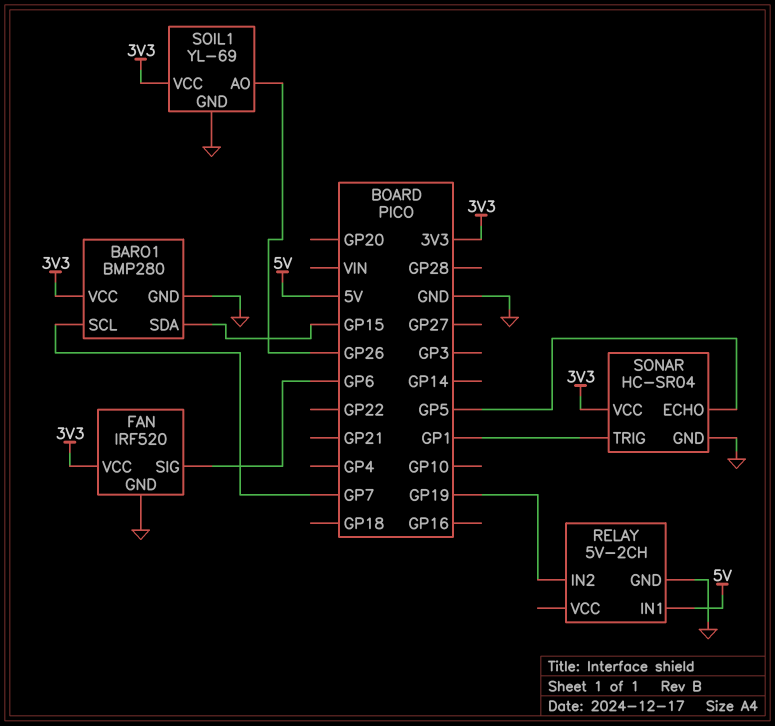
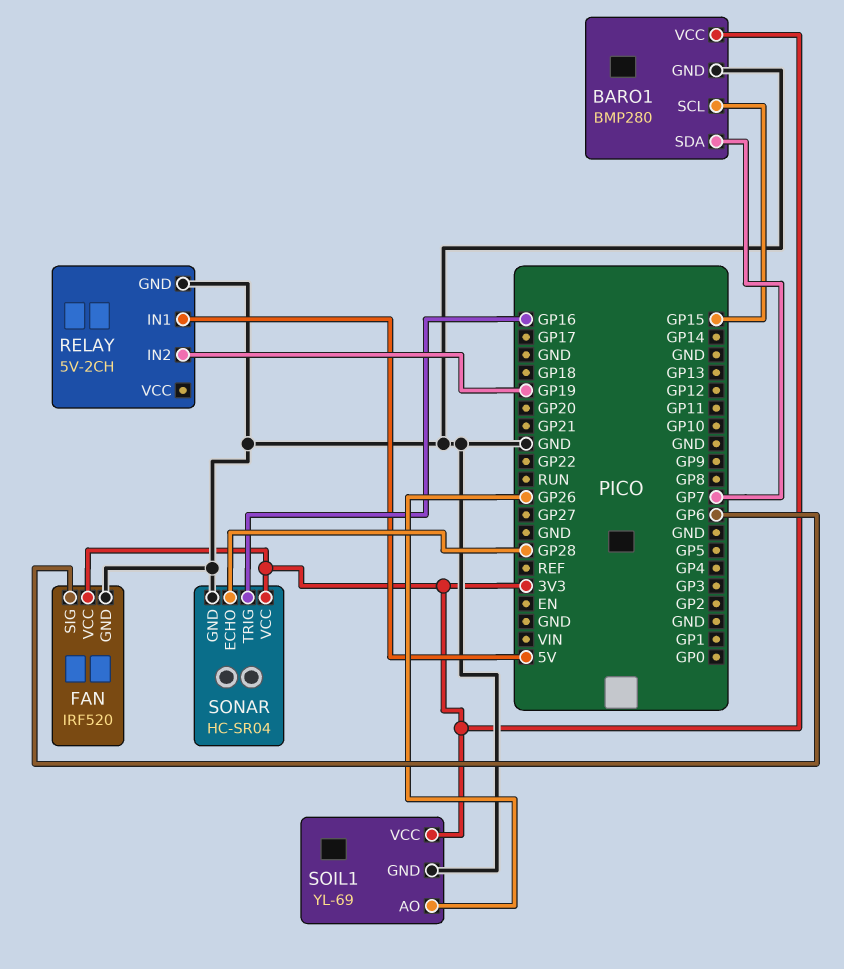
BARO1 pin SCL: GP7 -> GP15
BARO1 pin SDA: GP15 -> GP7
SONAR pin ECHO: GP5 -> GP28
SONAR pin TRIG: GP1 -> GP16

